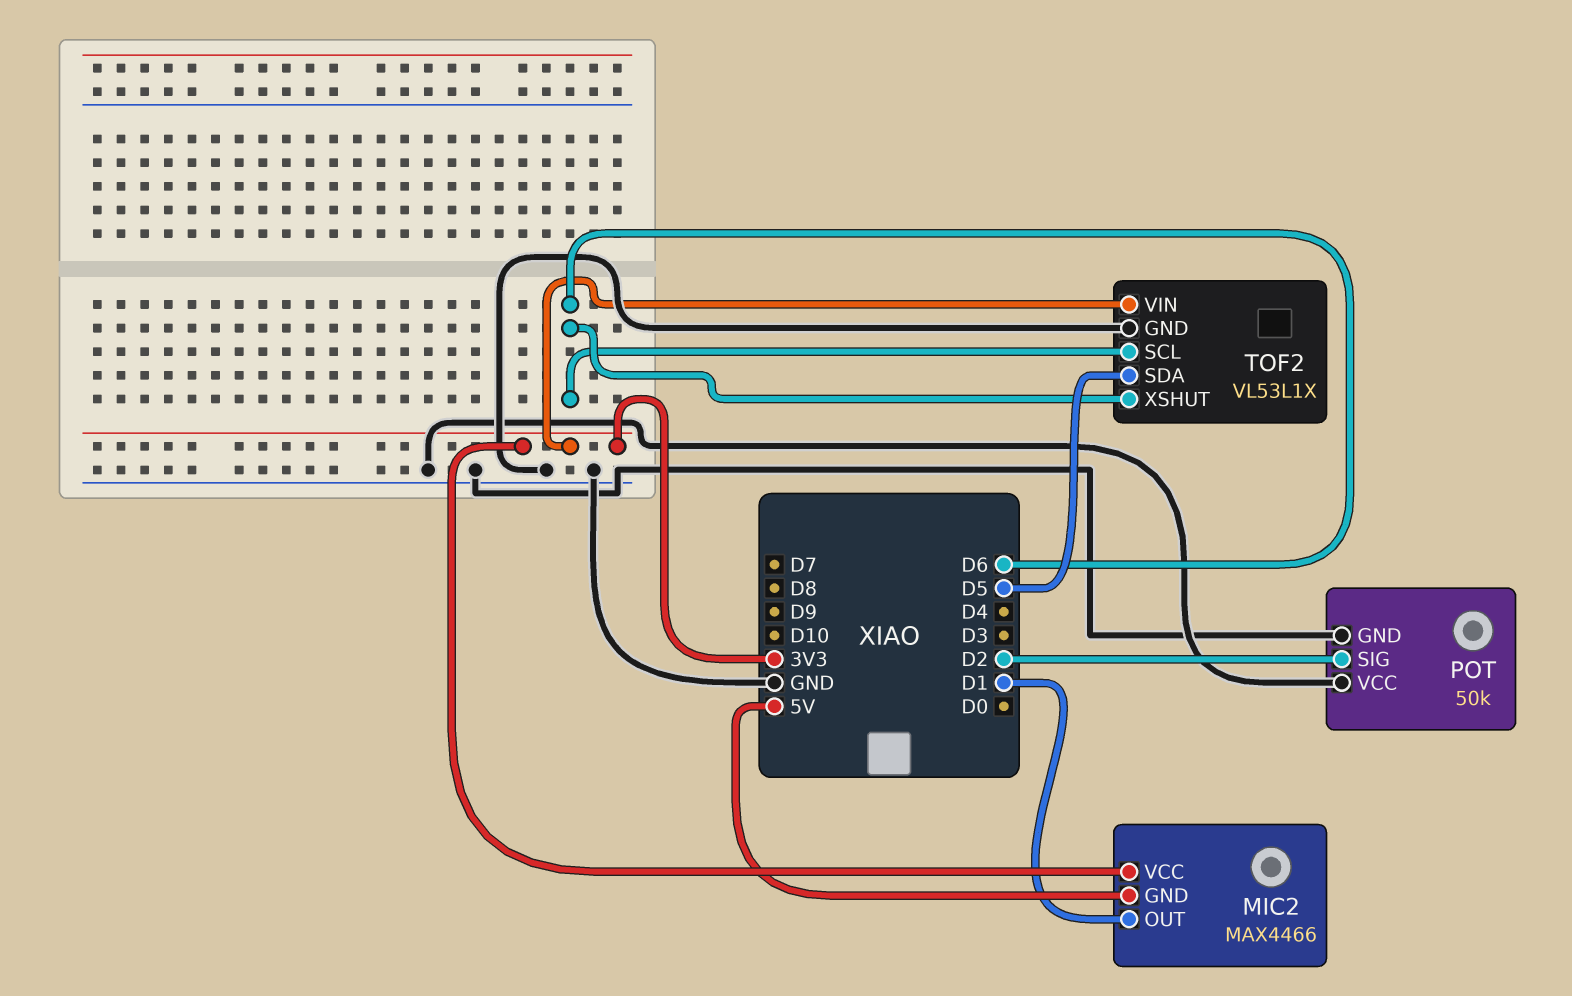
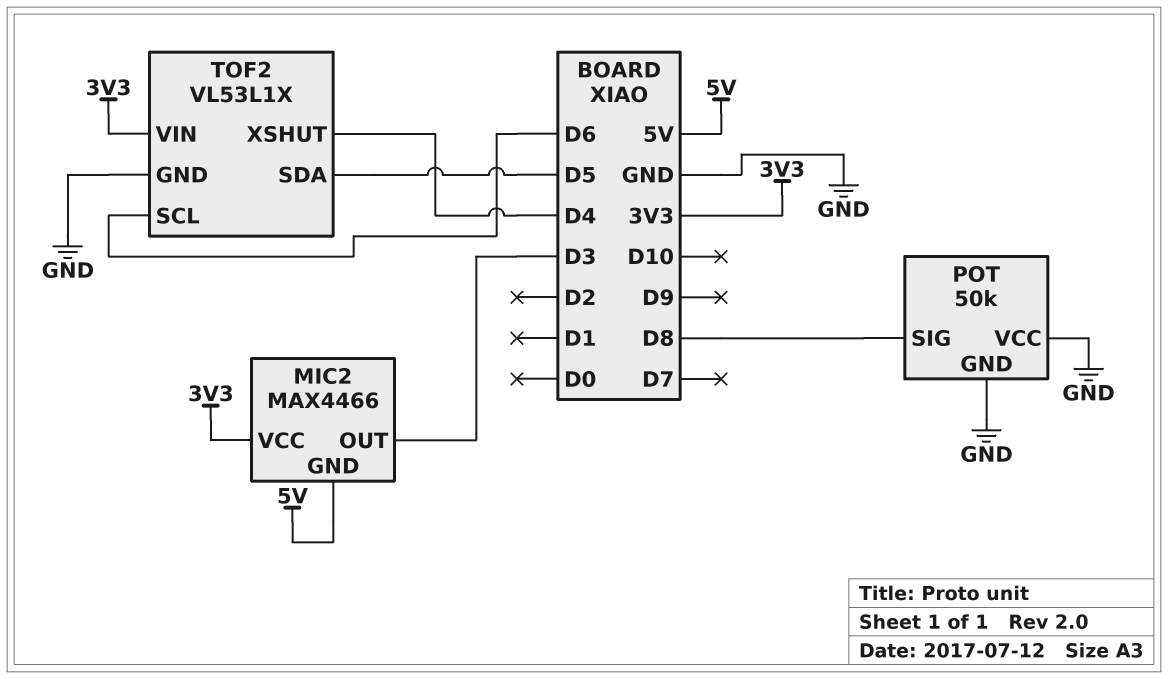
MIC2 pin OUT: D1 -> D3
POT pin SIG: D2 -> D8
TOF2 pin XSHUT: D6 -> D4

